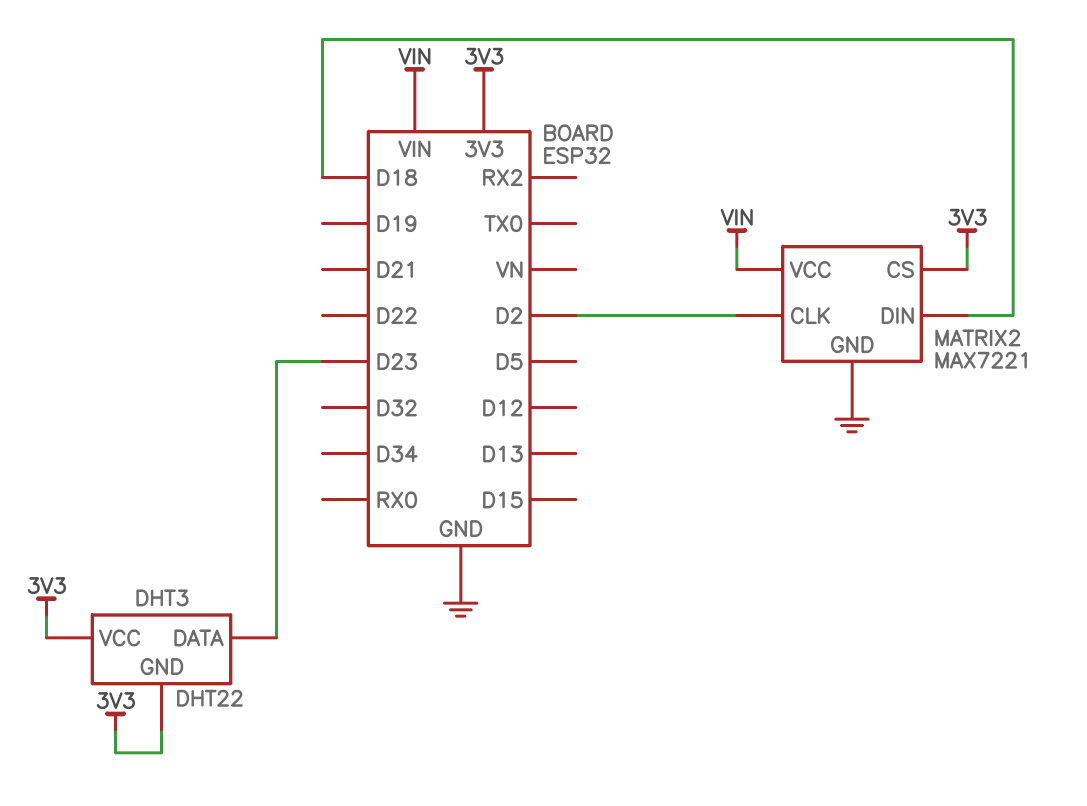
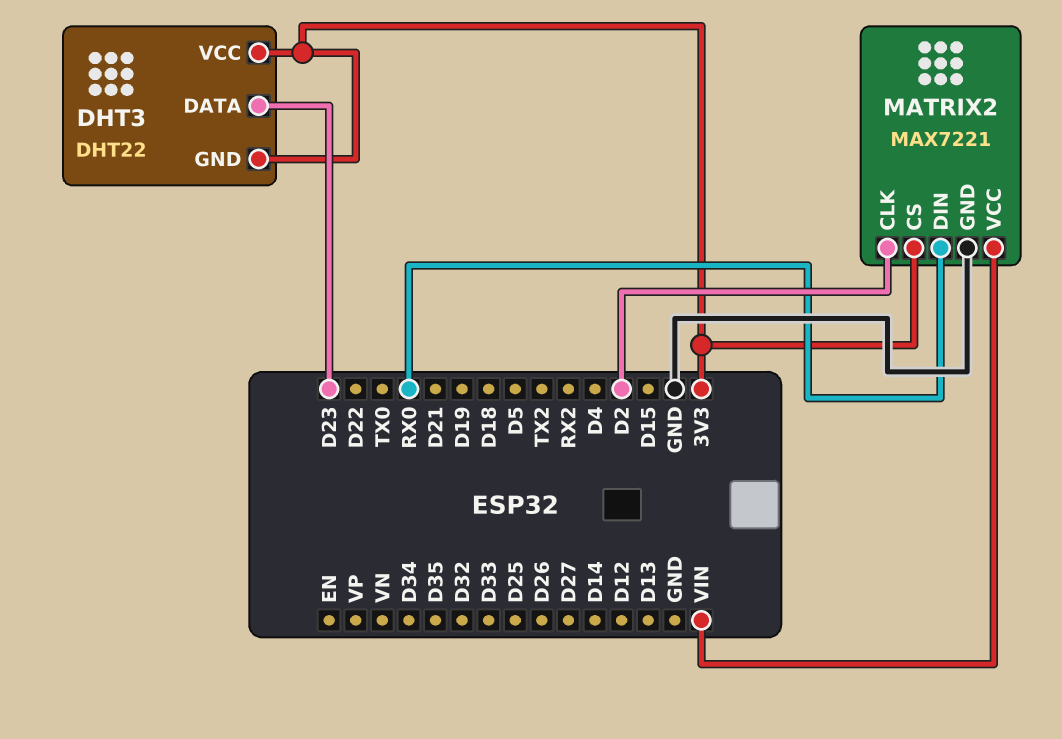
MATRIX2 pin DIN: D18 -> RX0

